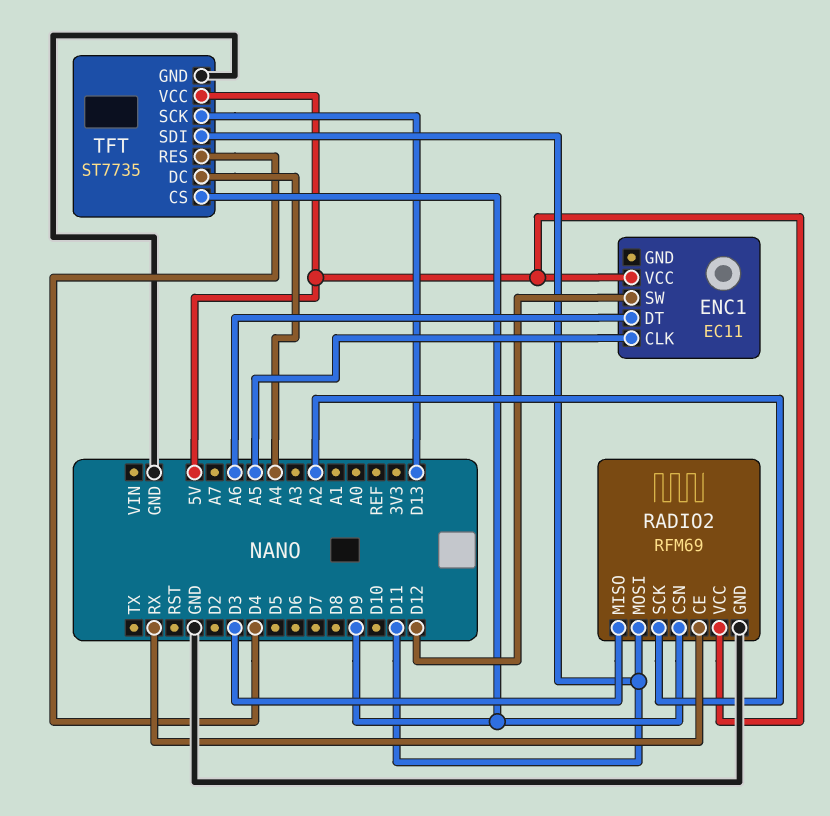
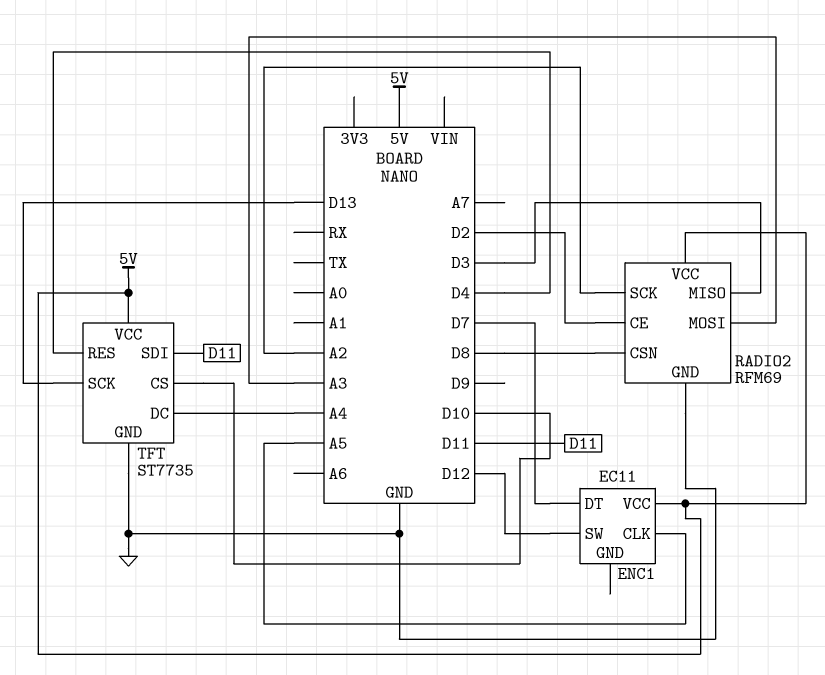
ENC1 pin DT: A6 -> D7
RADIO2 pin CE: RX -> D2
RADIO2 pin CSN: D9 -> D8
RADIO2 pin MOSI: D11 -> A3
TFT pin CS: D9 -> D10

